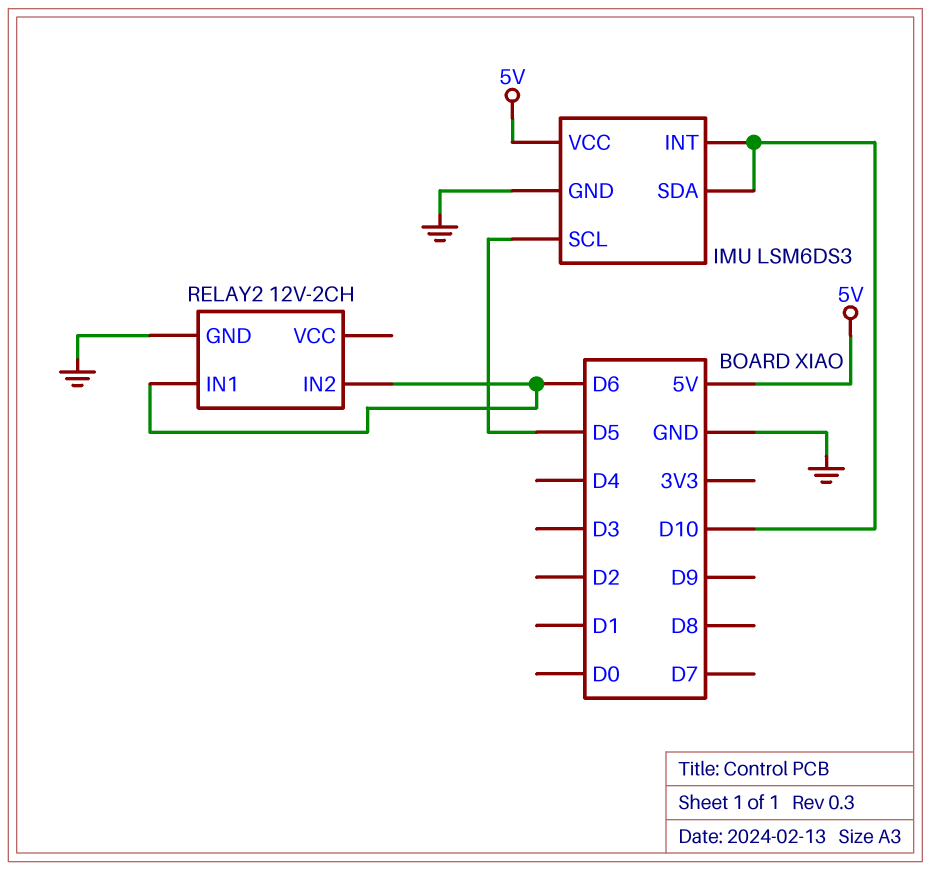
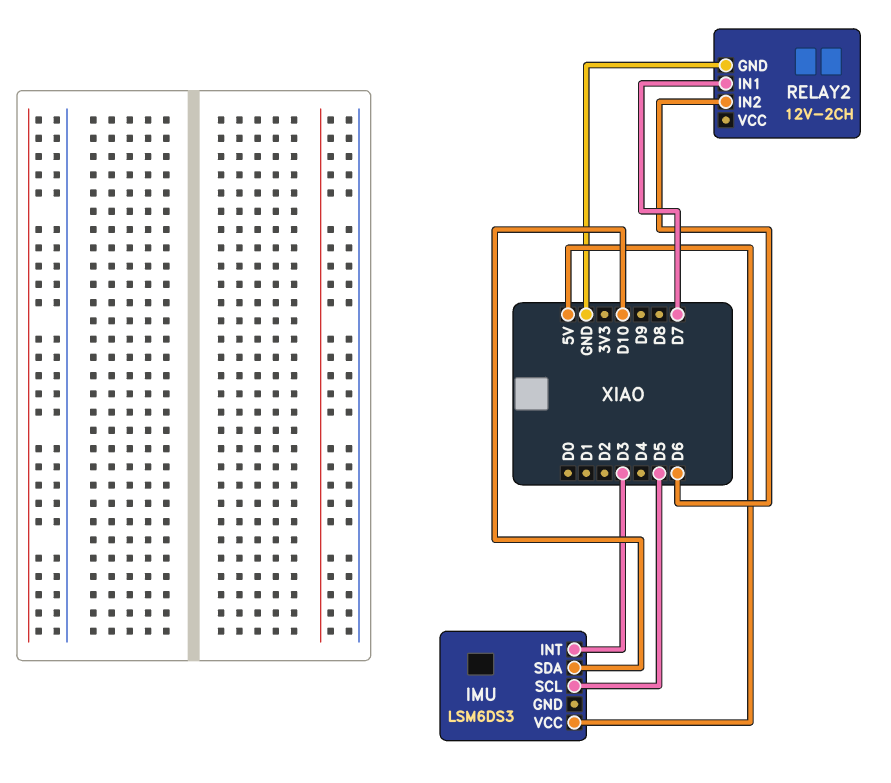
IMU pin GND: GND -> none
IMU pin INT: D10 -> D3
RELAY2 pin IN1: D6 -> D7

